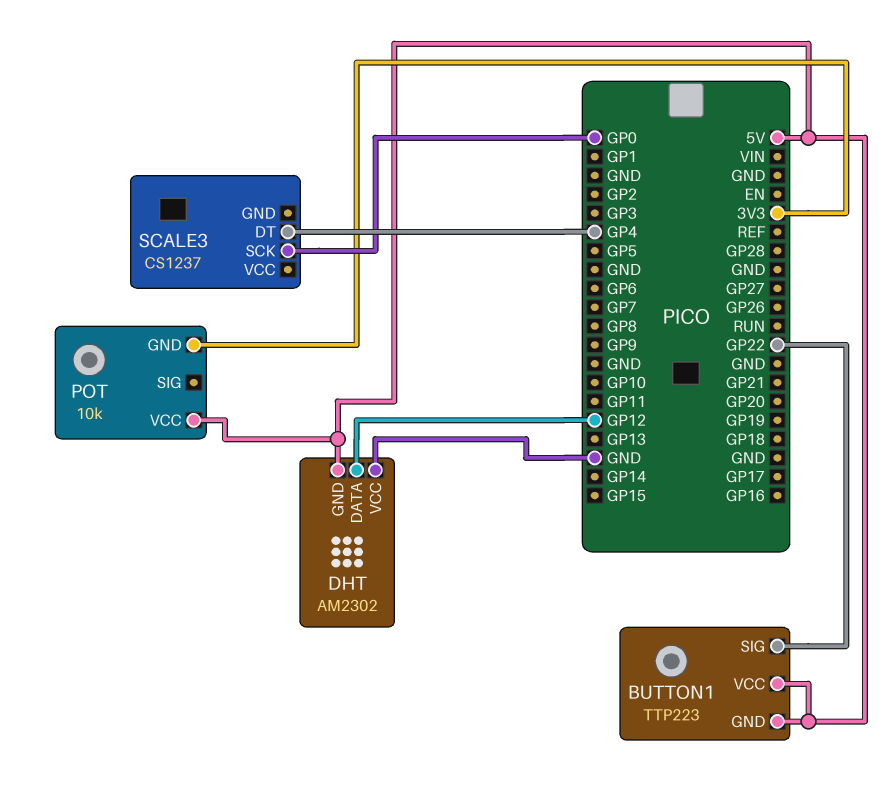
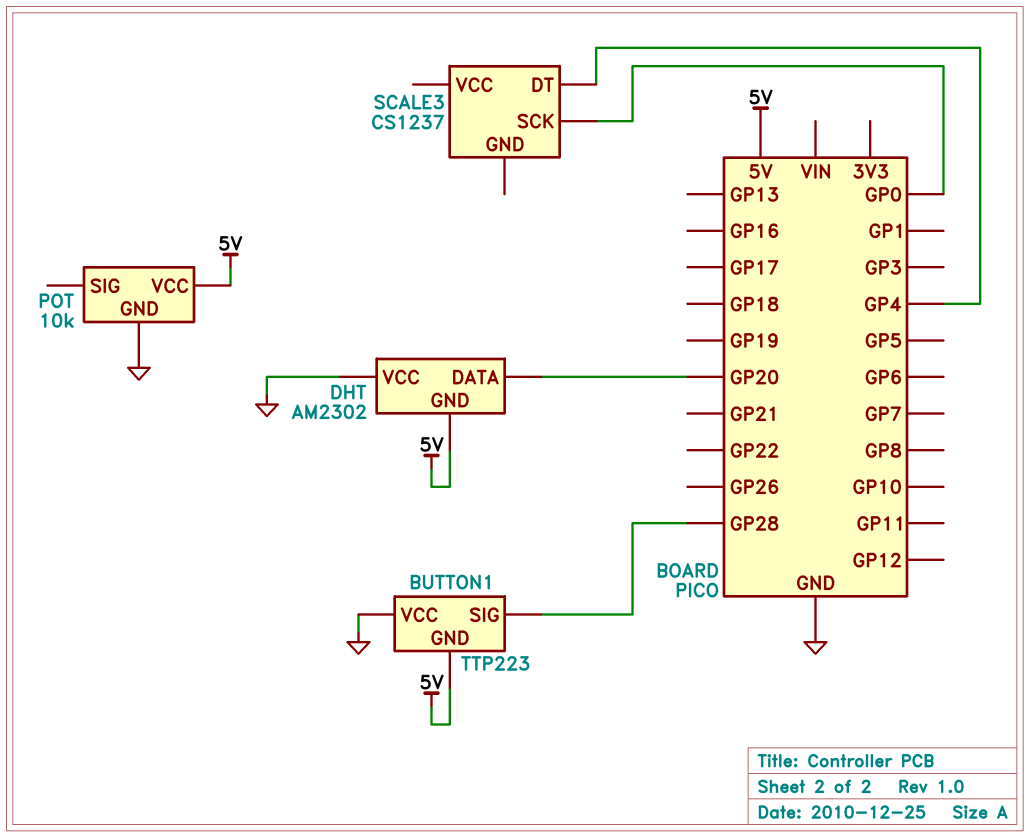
BUTTON1 pin SIG: GP22 -> GP28
BUTTON1 pin VCC: 5V -> GND
DHT pin DATA: GP12 -> GP20
POT pin GND: 3V3 -> GND

